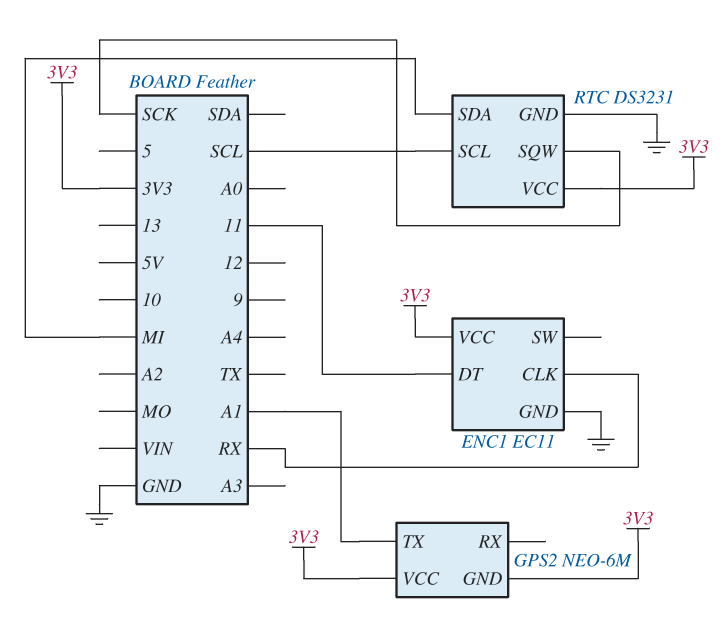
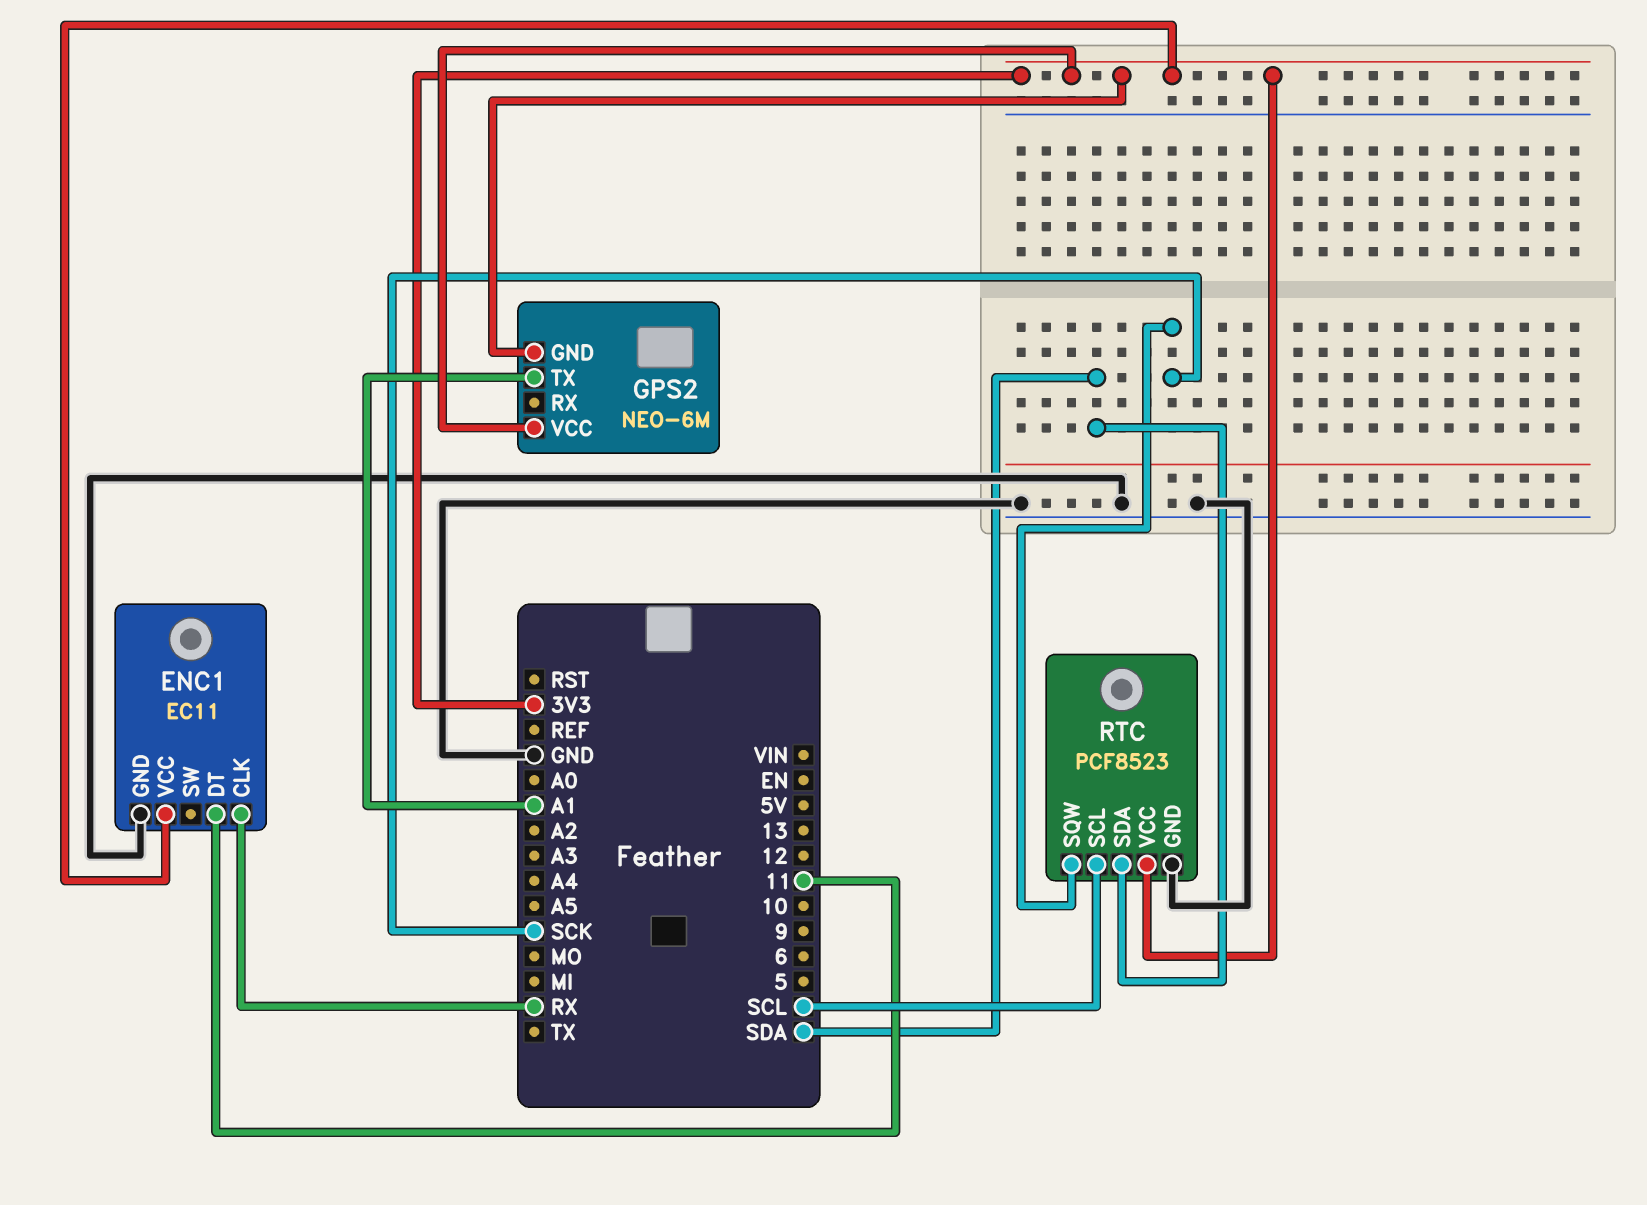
RTC: DS3231 -> PCF8523
RTC pin SDA: MI -> SDA

